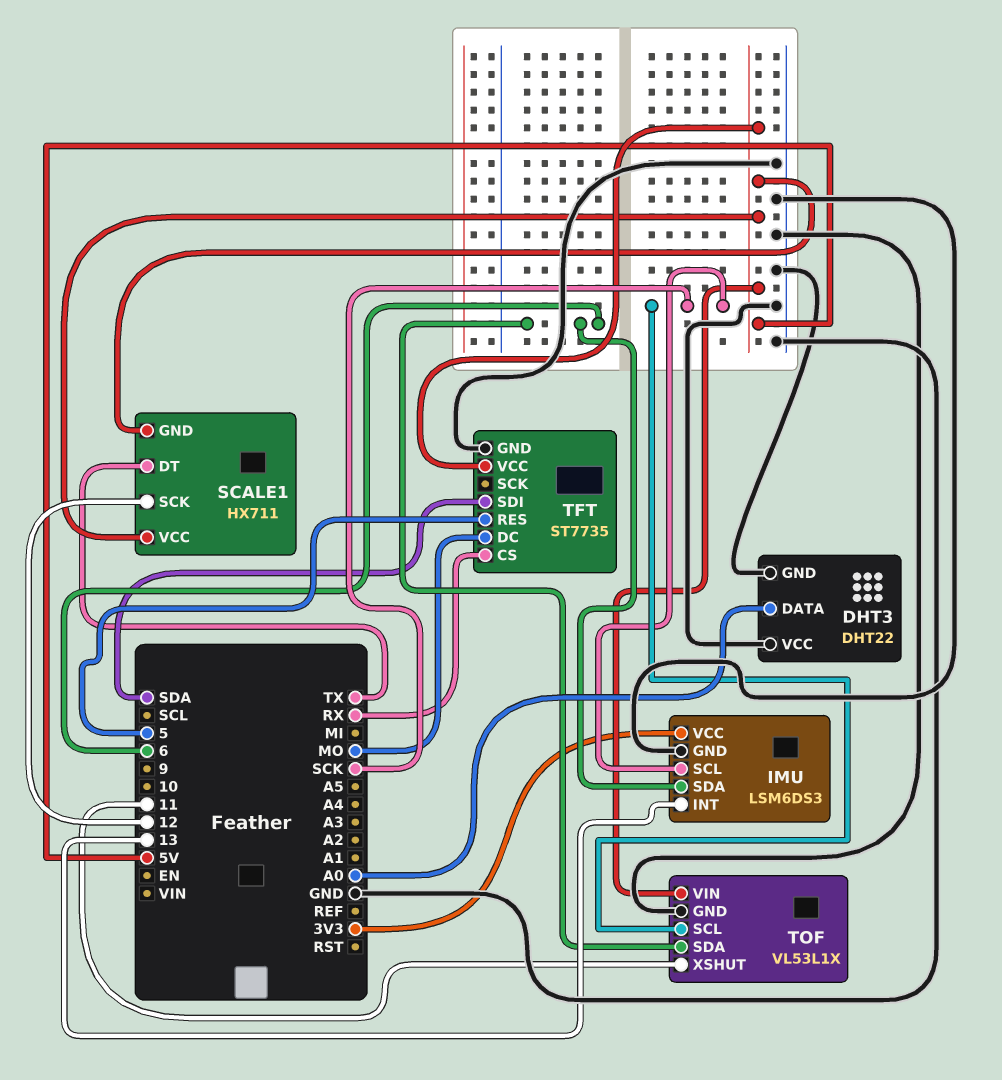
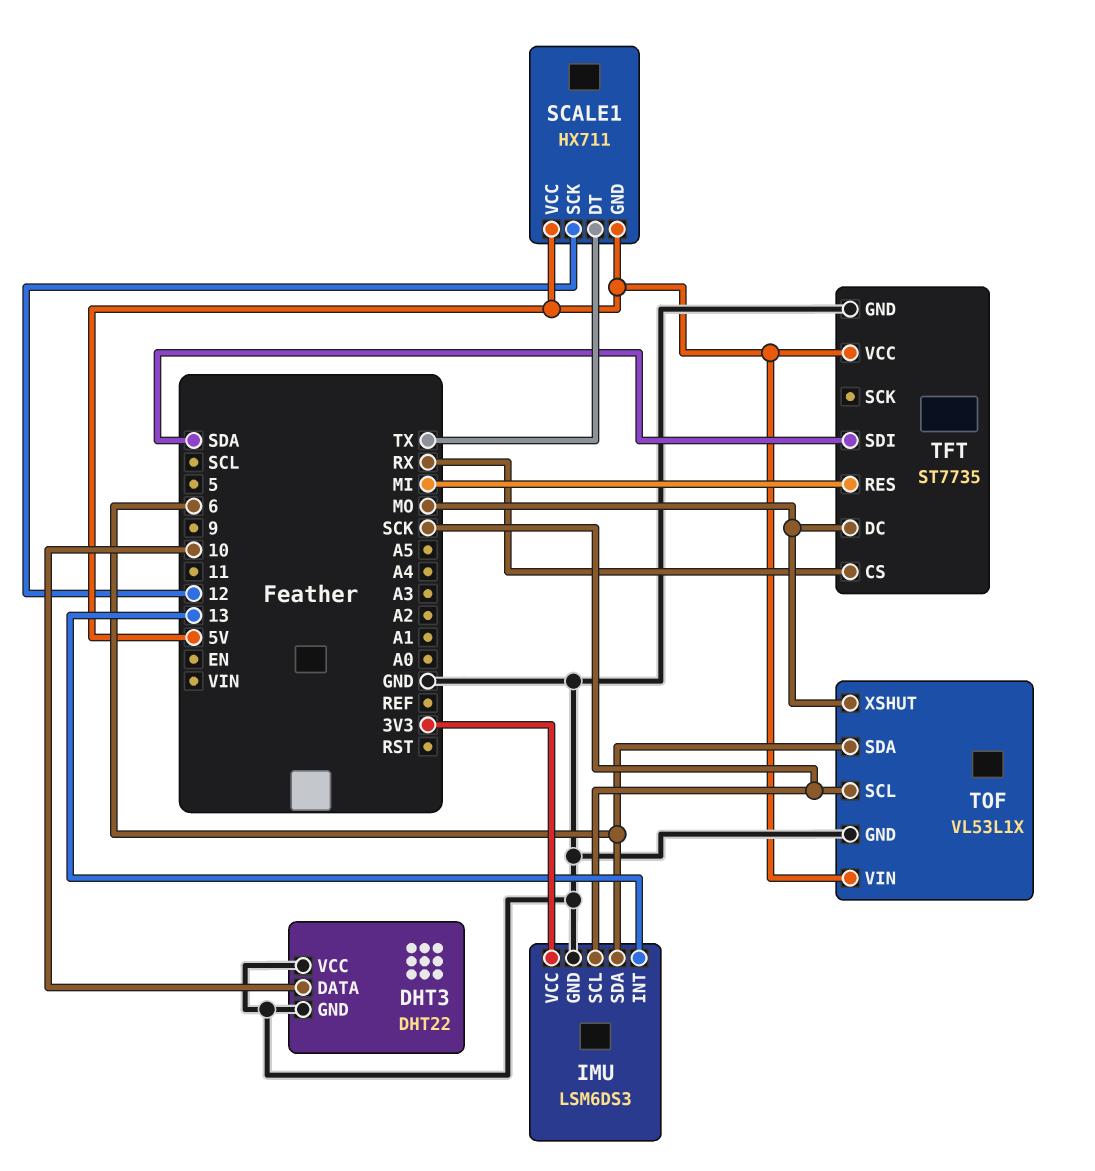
DHT3 pin DATA: A0 -> 10
TFT pin RES: 5 -> MI
TOF pin XSHUT: 11 -> MO

